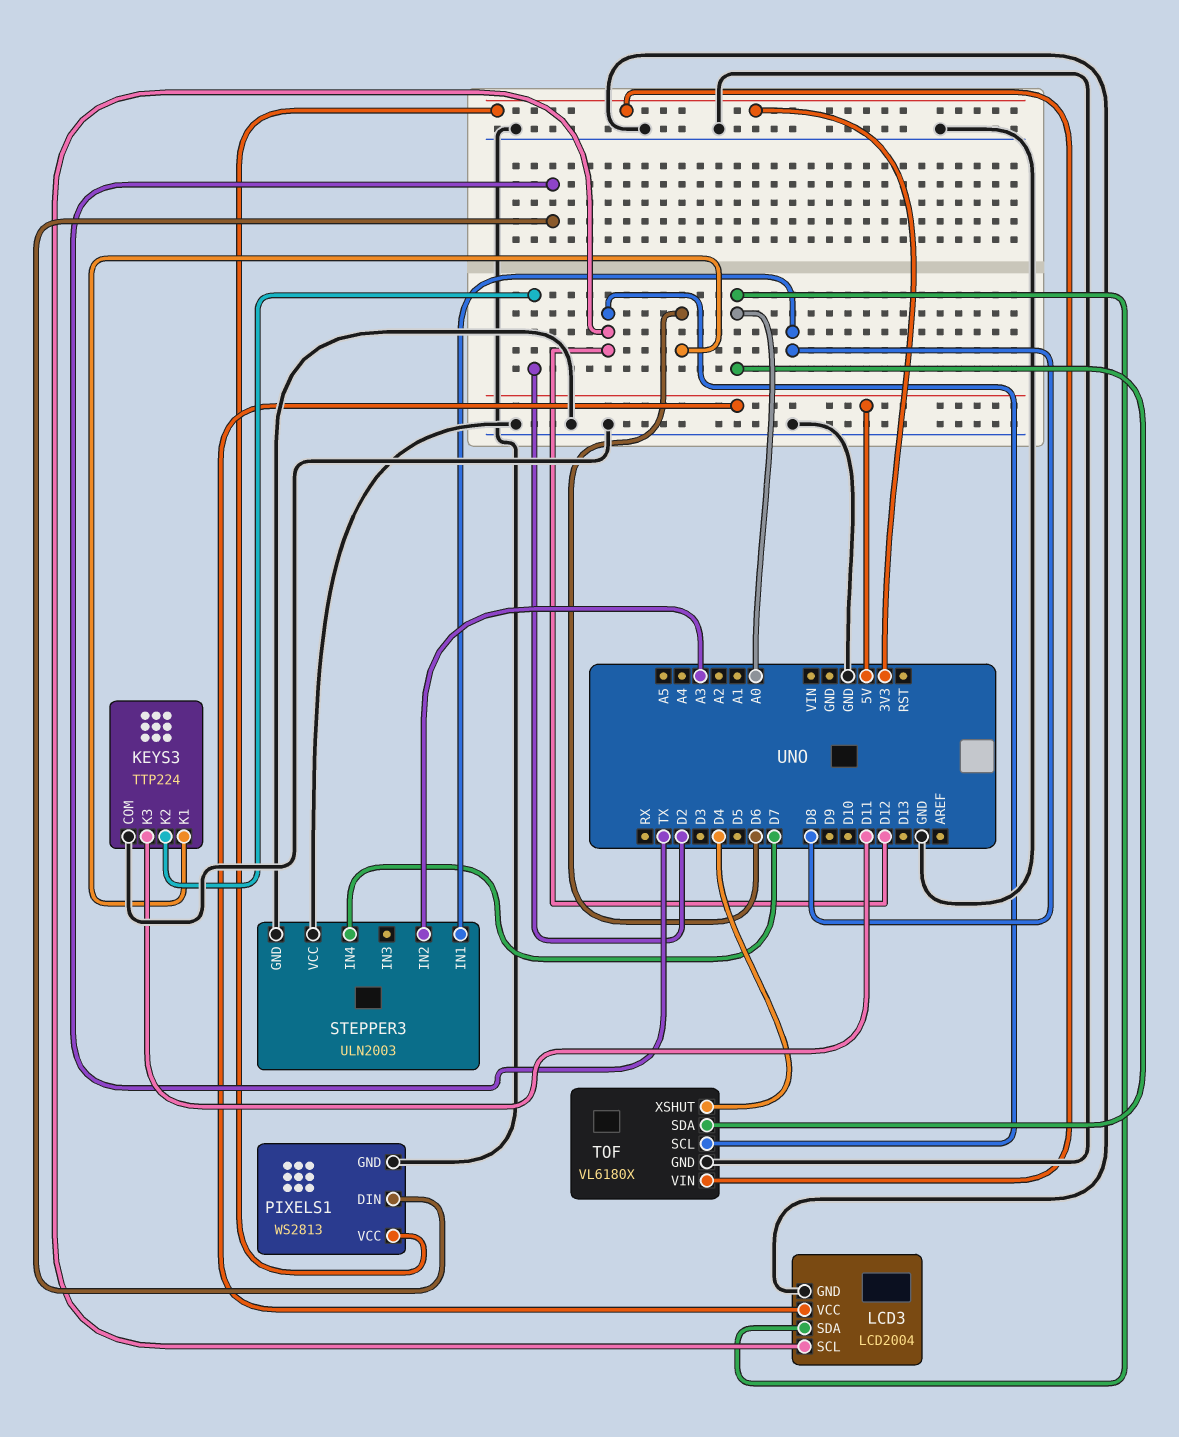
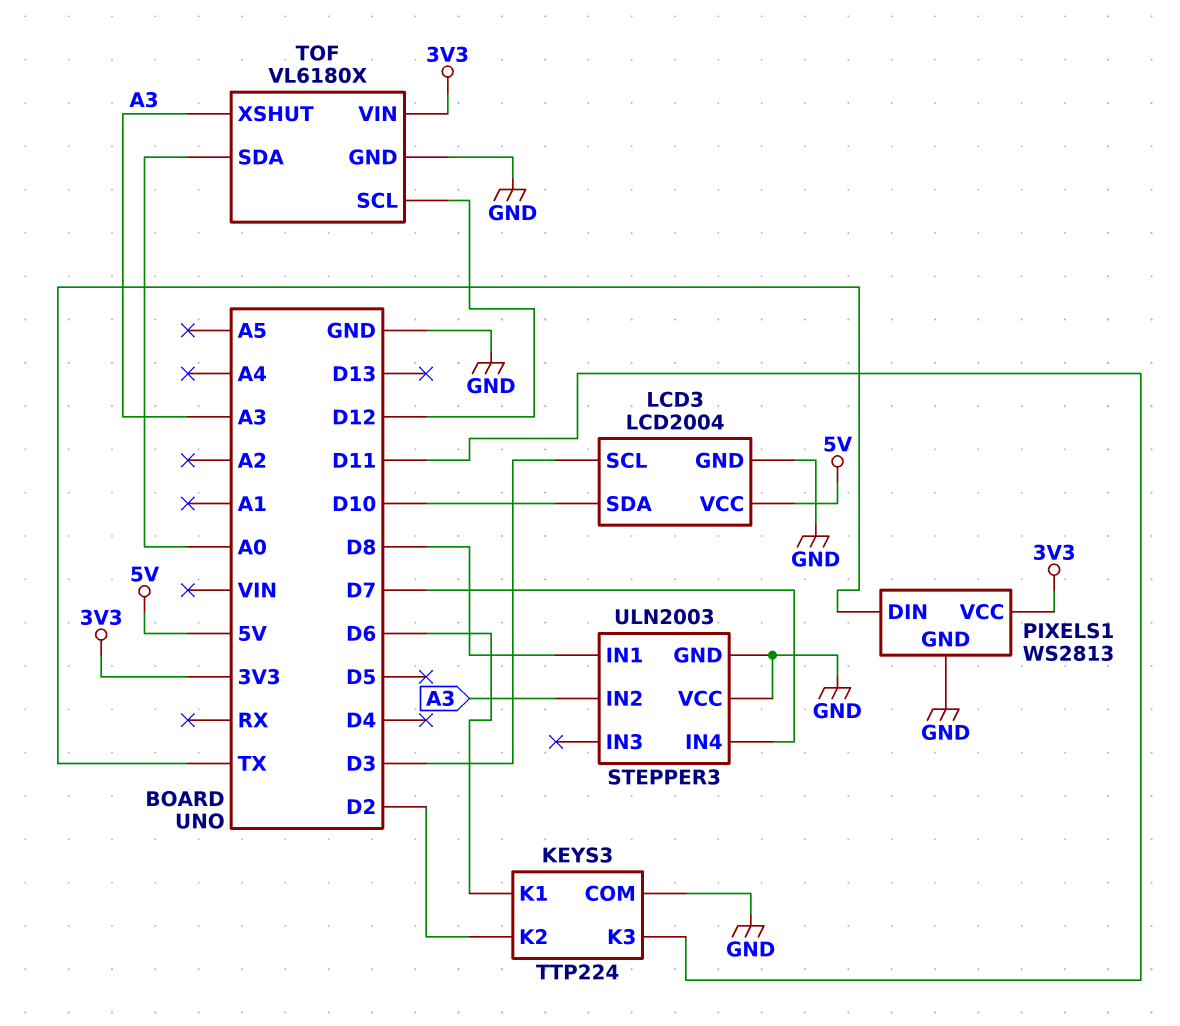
LCD3 pin SCL: D12 -> D3
LCD3 pin SDA: A0 -> D10
TOF pin XSHUT: D4 -> A3

